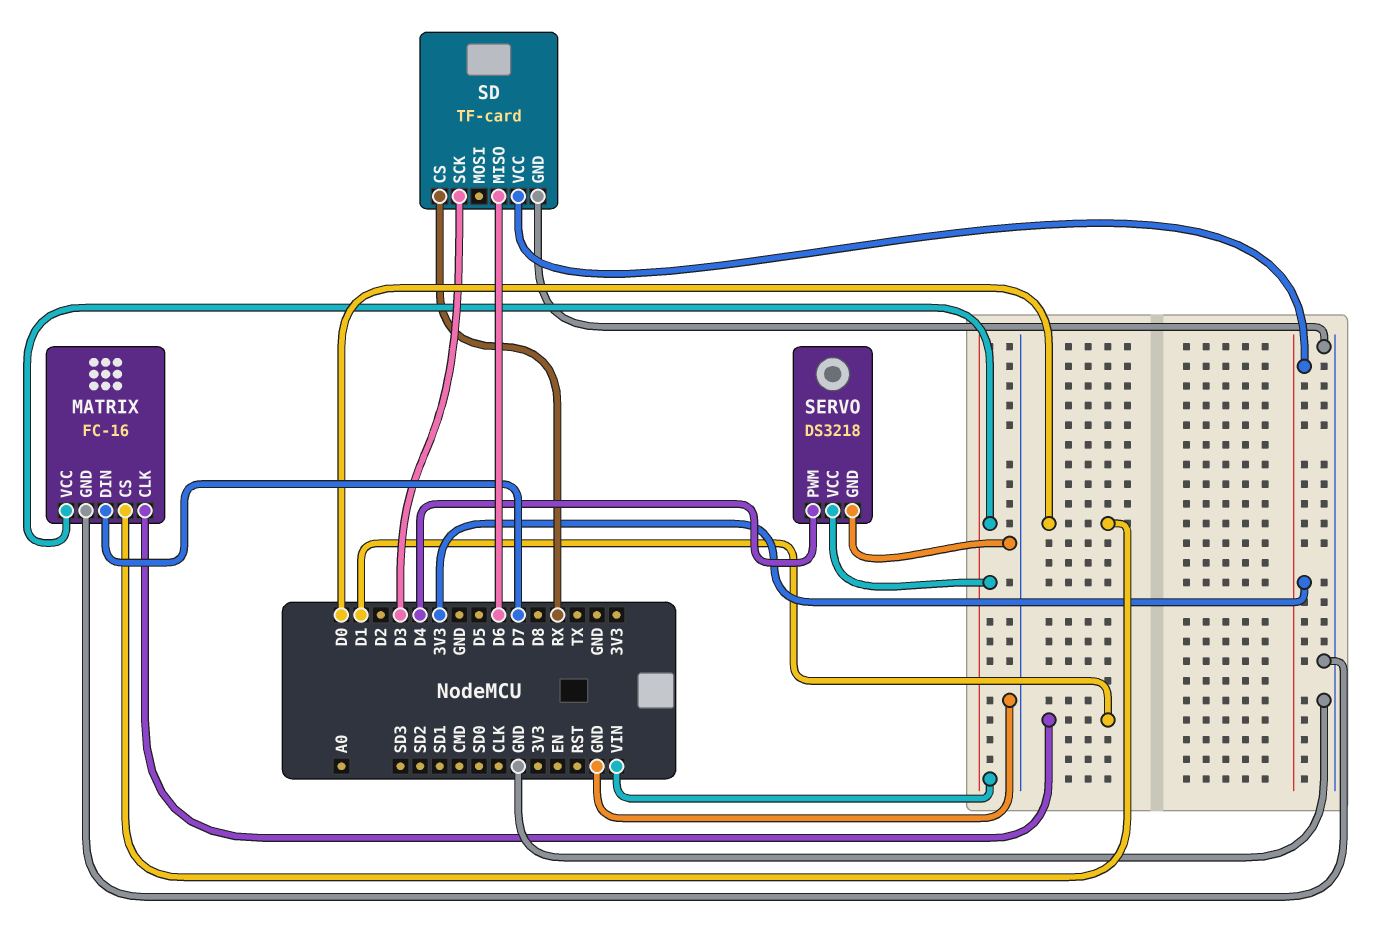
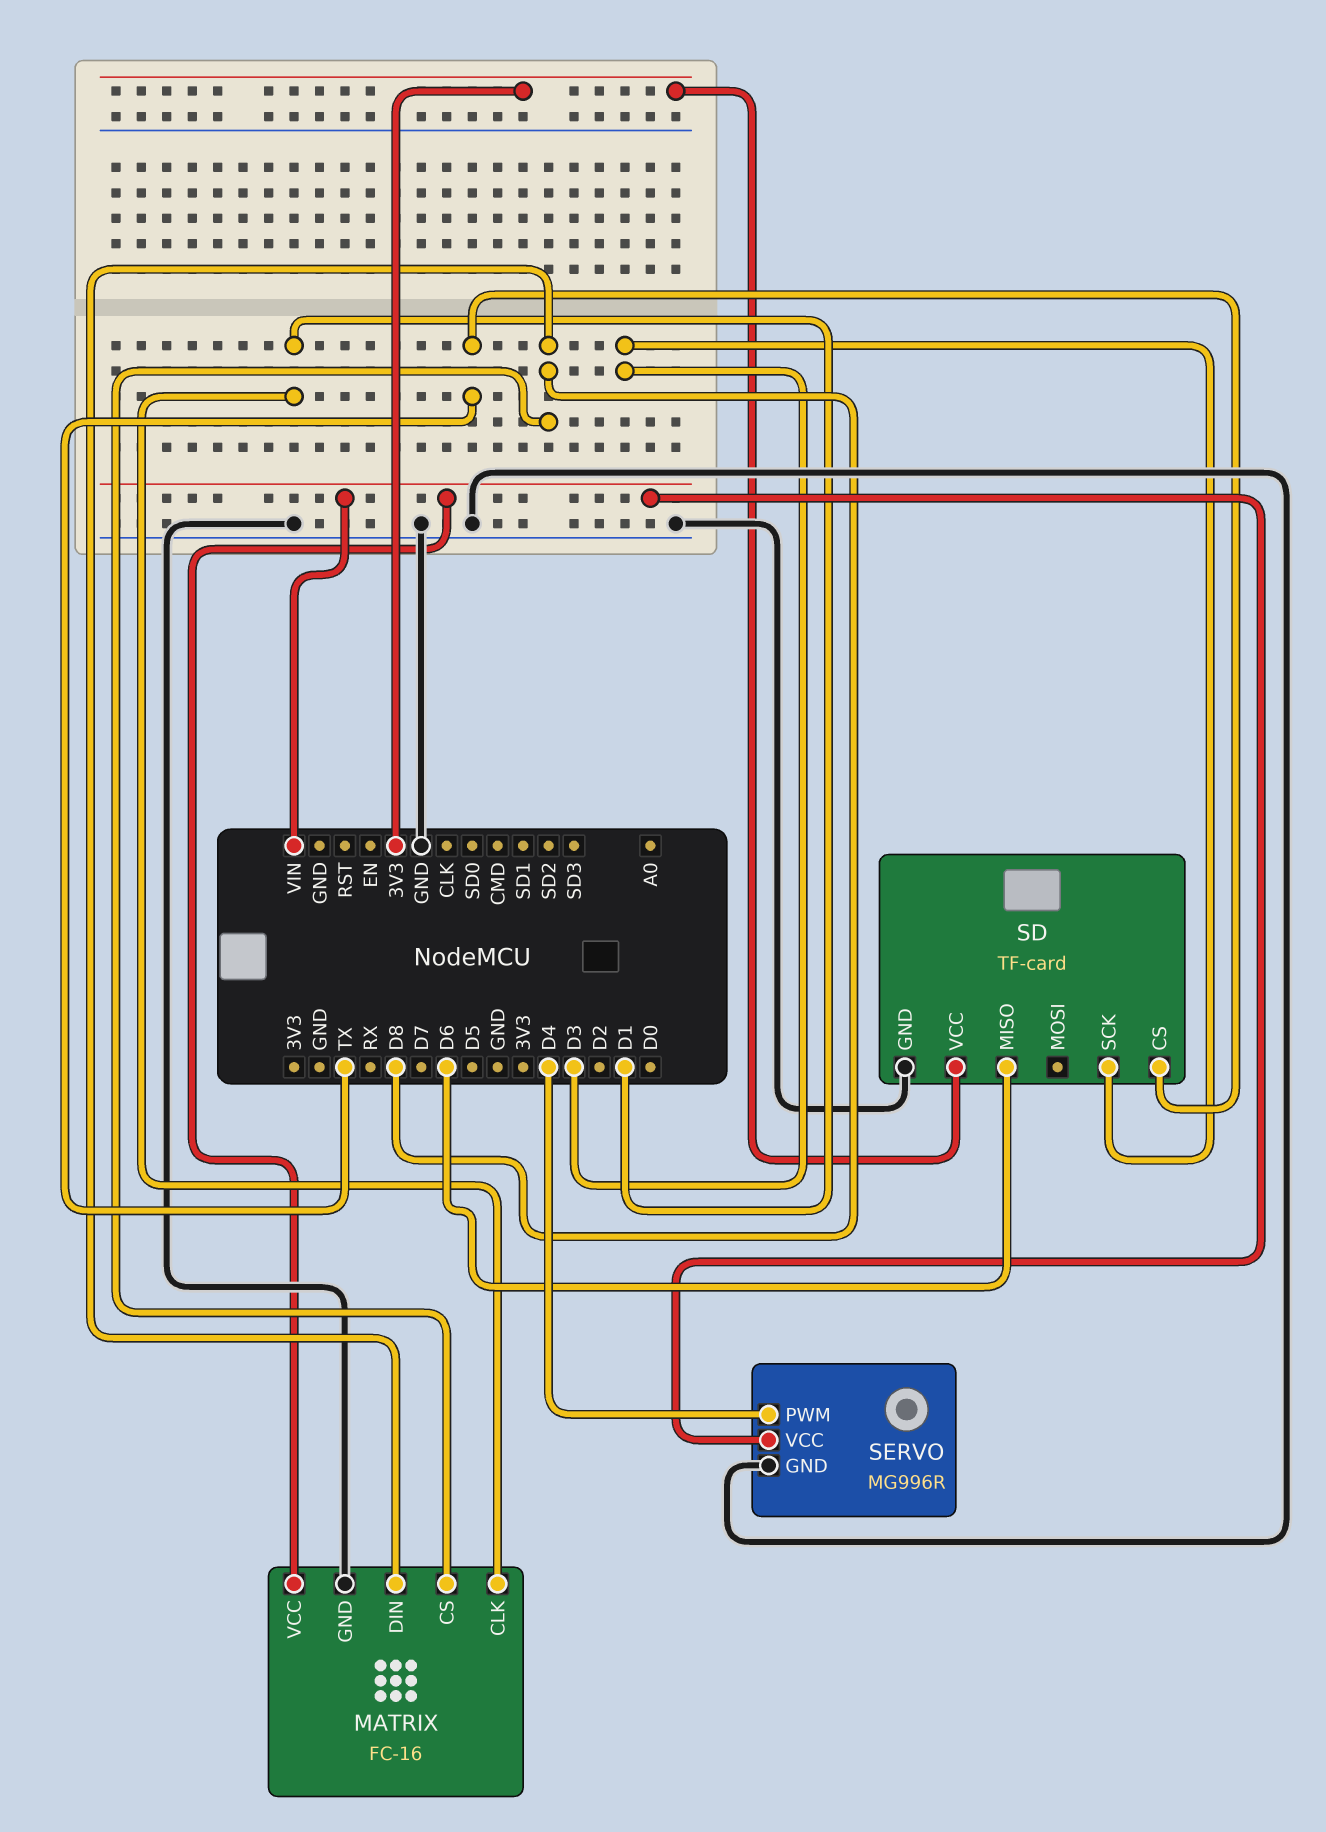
MATRIX pin CS: D0 -> D8
MATRIX pin DIN: D7 -> D8
SD pin CS: RX -> TX
SERVO: DS3218 -> MG996R

